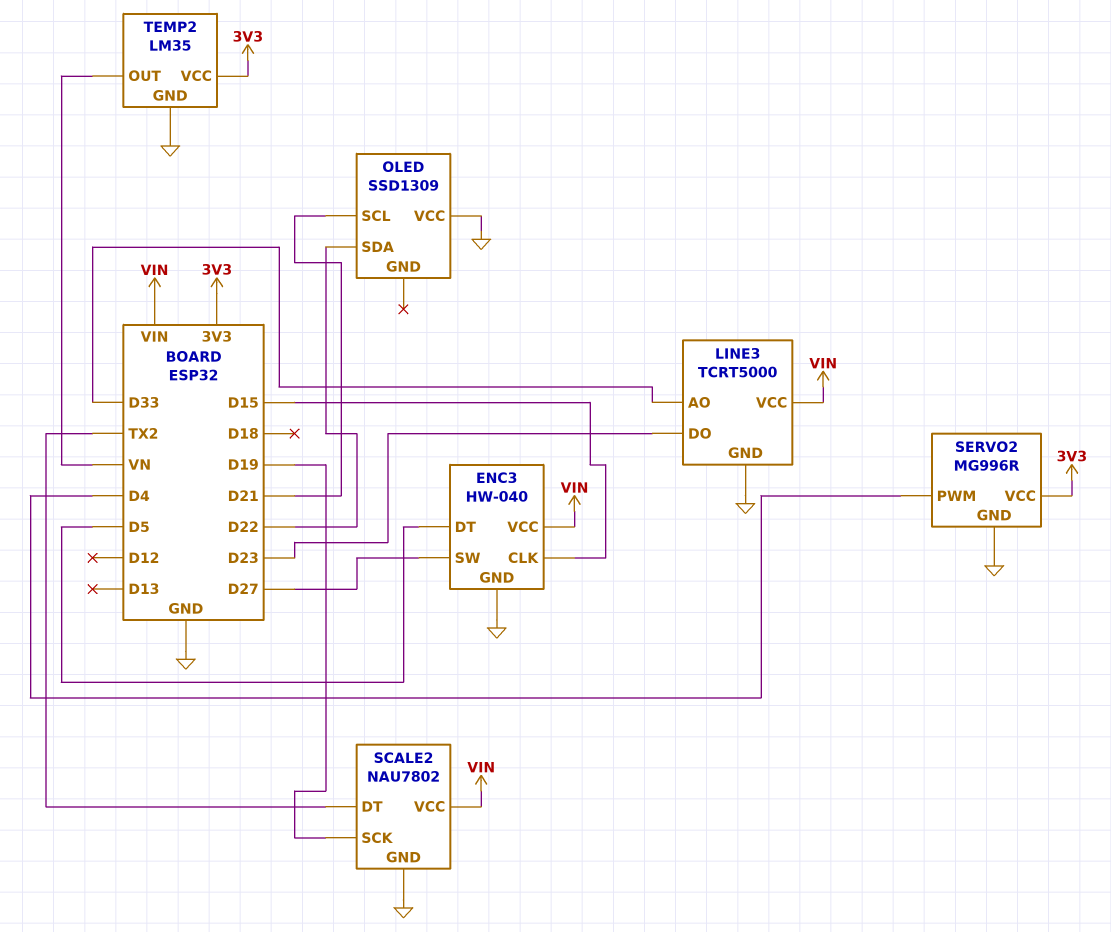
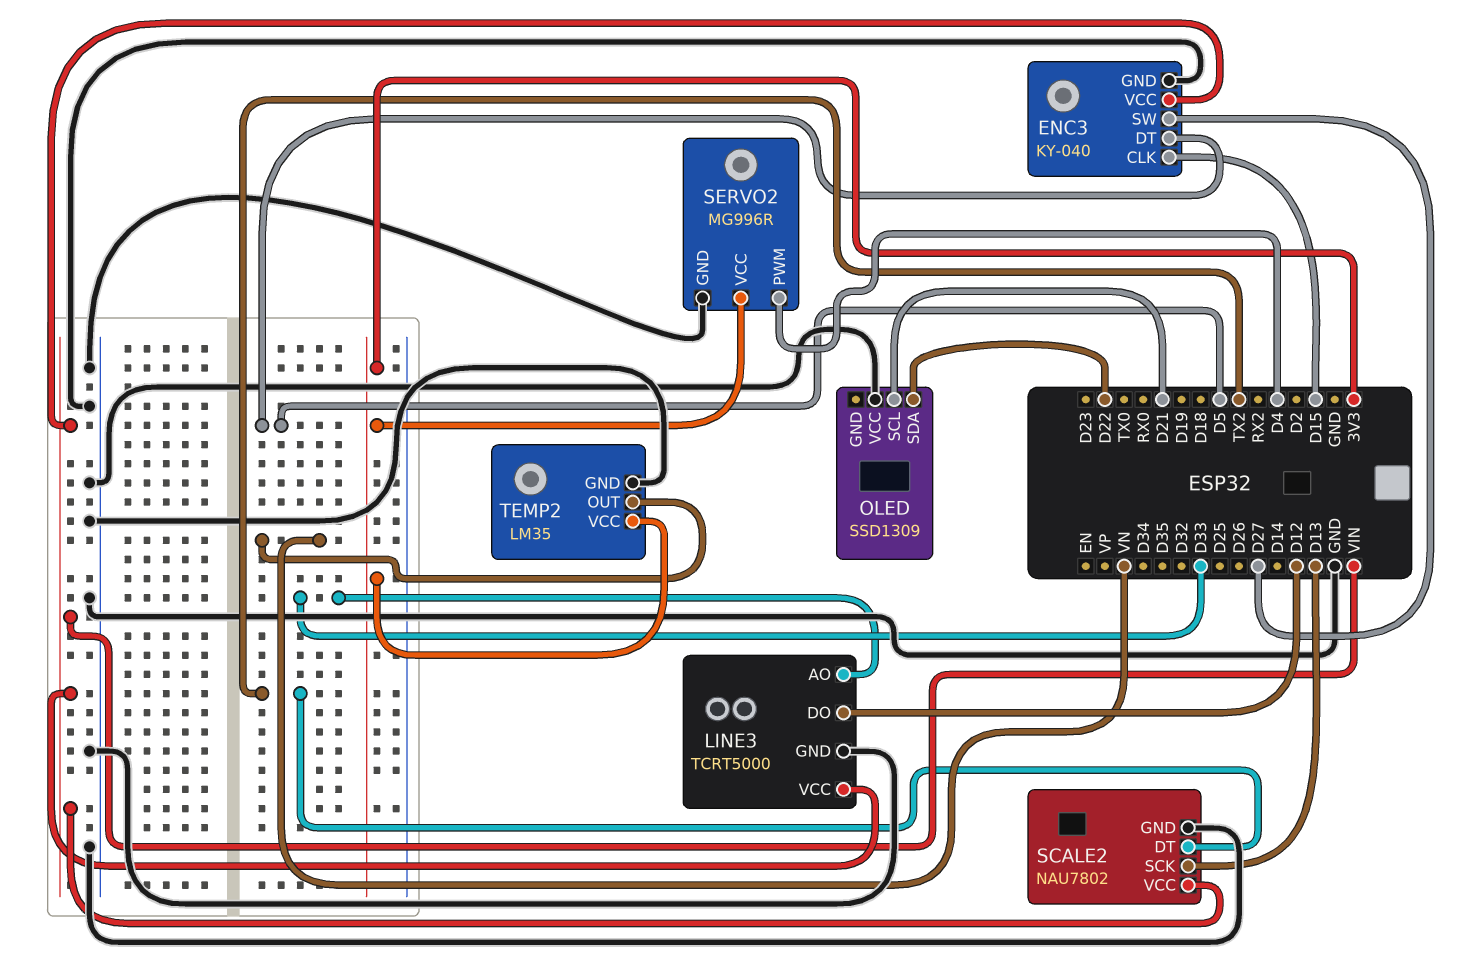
ENC3: HW-040 -> KY-040
LINE3 pin DO: D23 -> D12
SCALE2 pin SCK: D19 -> D13

